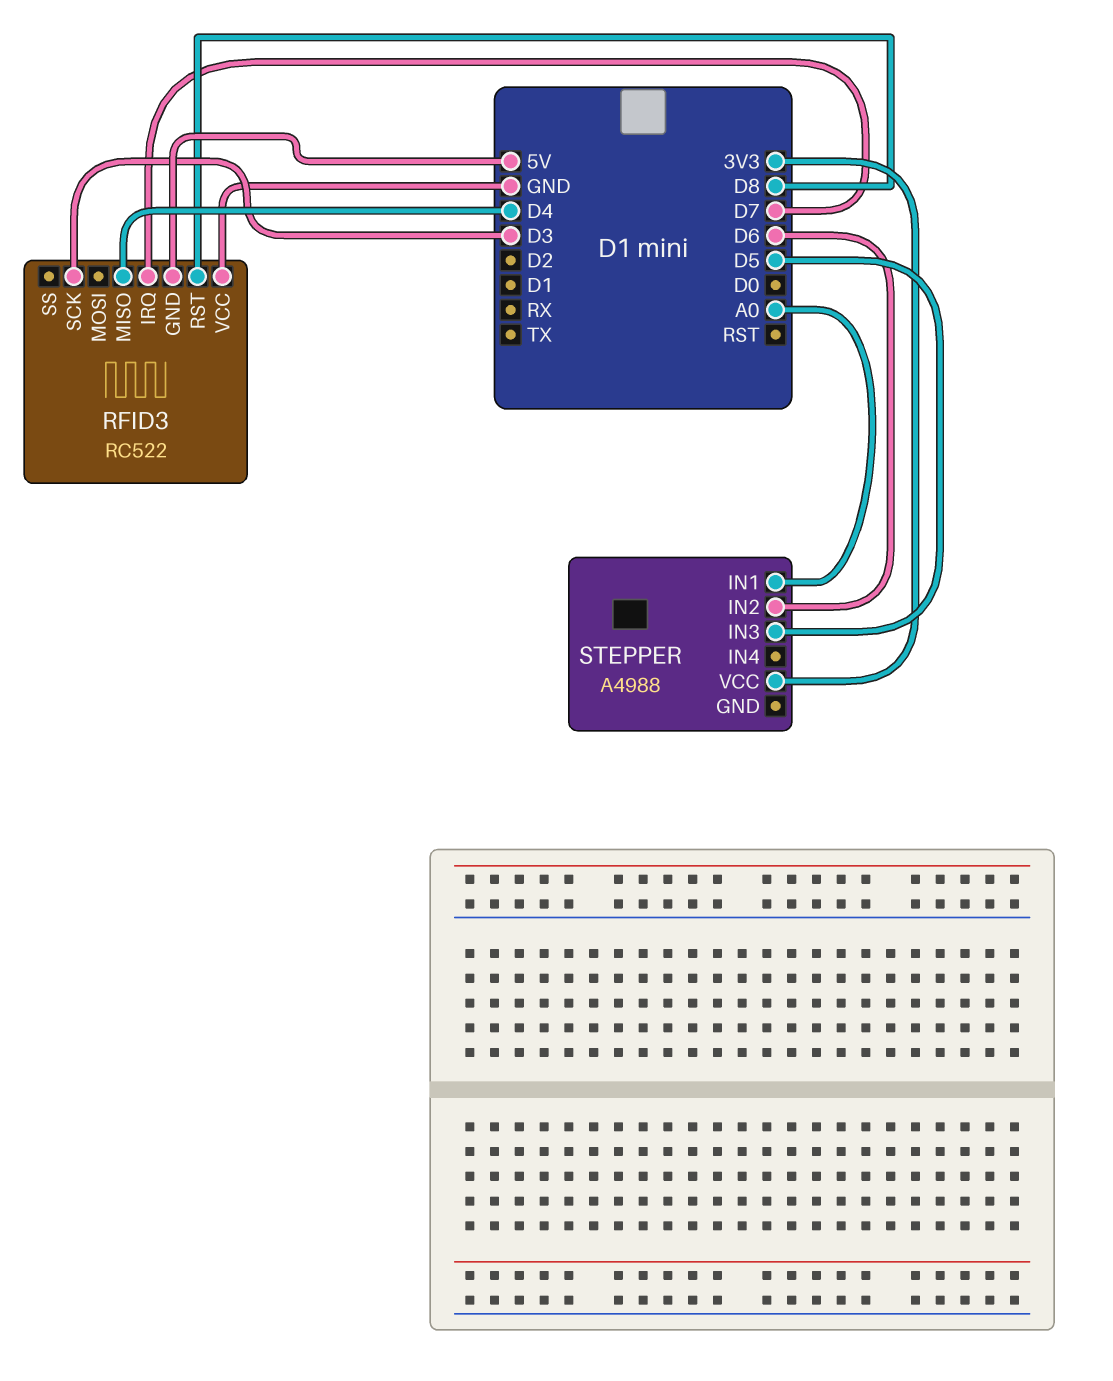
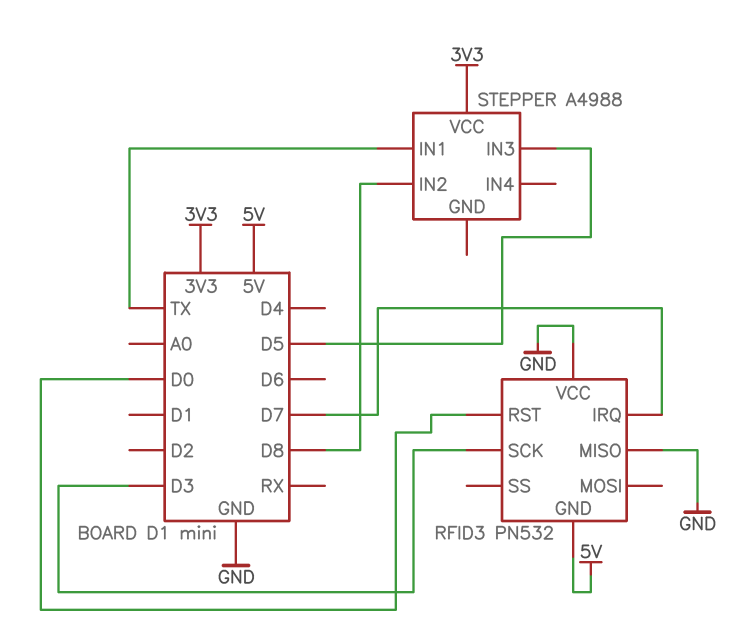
RFID3: RC522 -> PN532
RFID3 pin MISO: D4 -> GND
RFID3 pin RST: D8 -> D0
STEPPER pin IN1: A0 -> TX
STEPPER pin IN2: D6 -> D8

